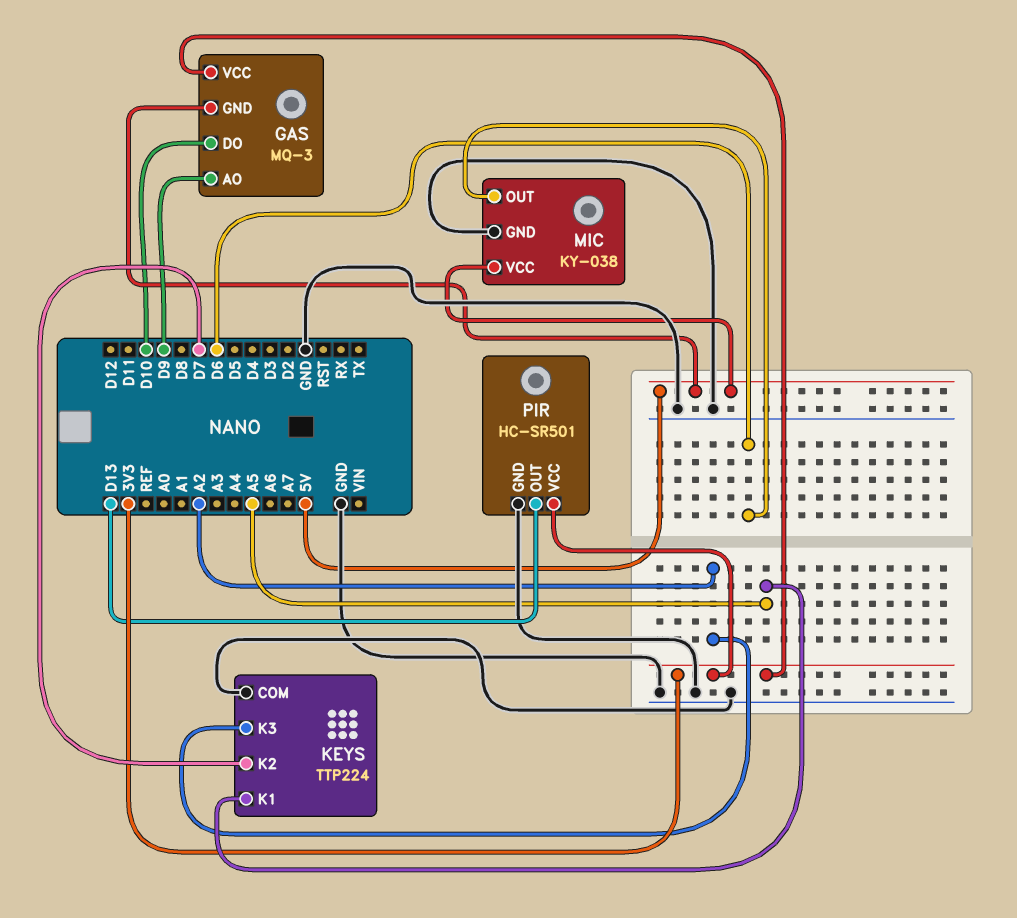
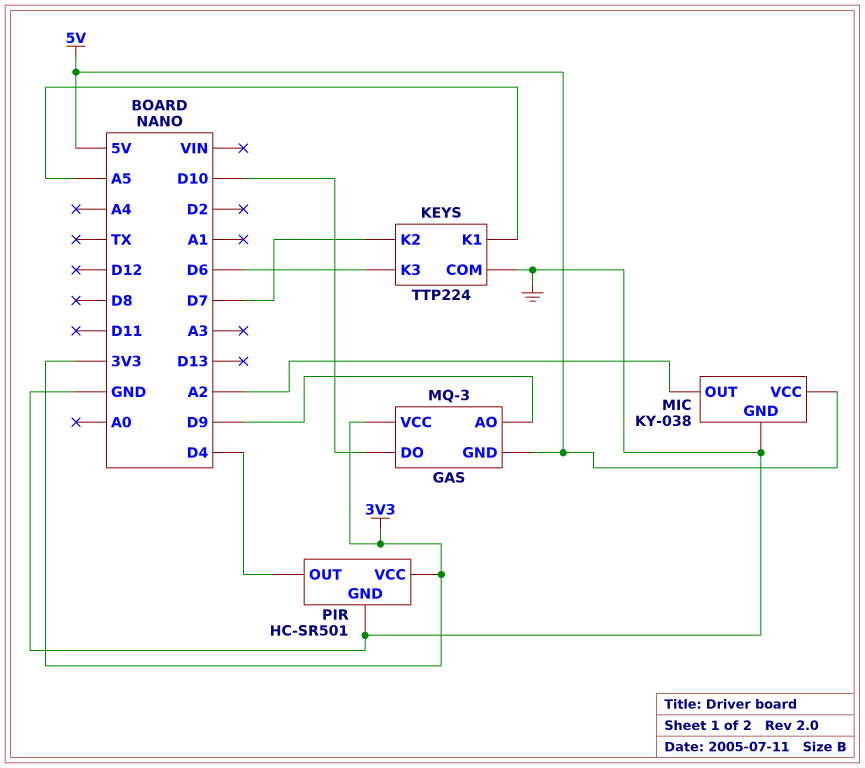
KEYS pin K3: A2 -> D6
MIC pin OUT: D6 -> A2
PIR pin OUT: D13 -> D4

